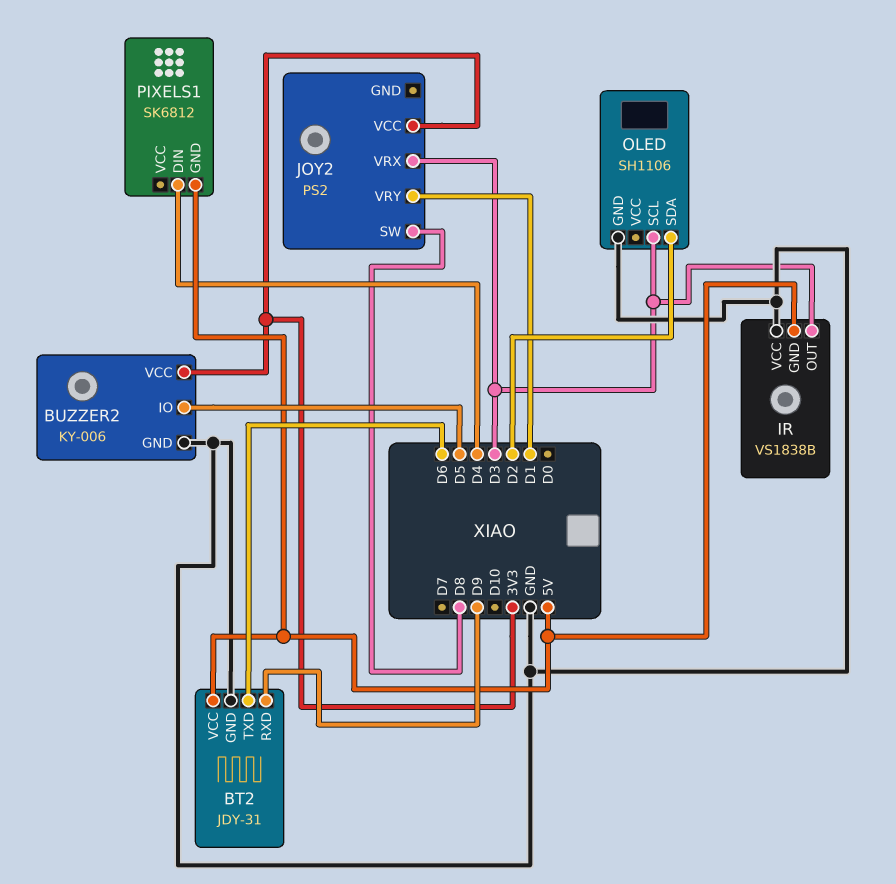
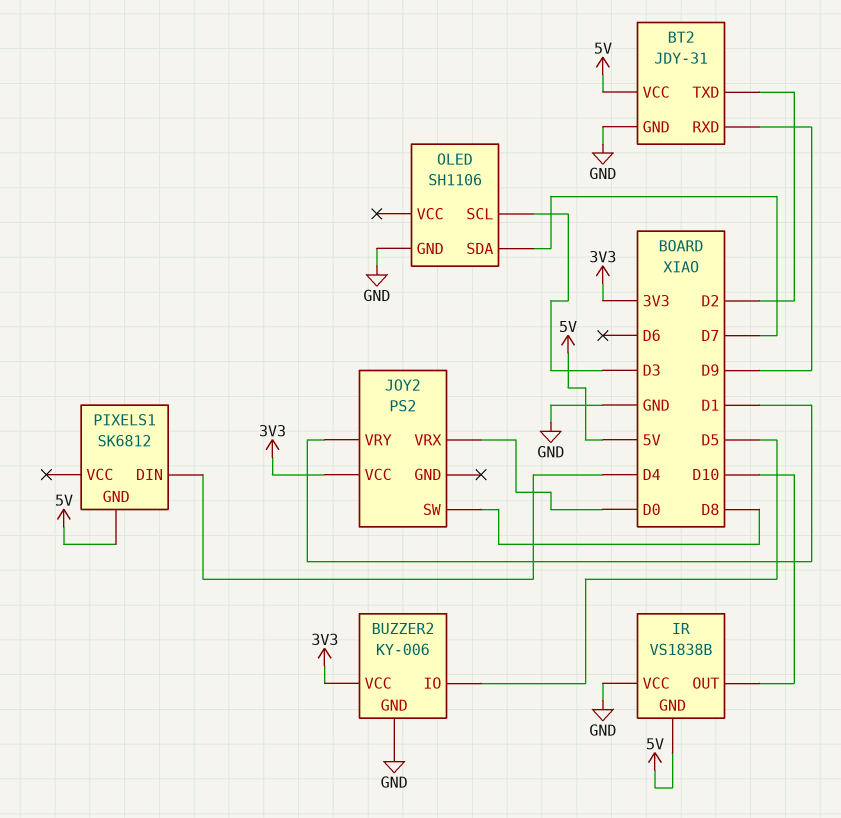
BT2 pin TXD: D6 -> D2
IR pin OUT: D3 -> D10
JOY2 pin VRX: D3 -> D0
OLED pin SDA: D2 -> D7

